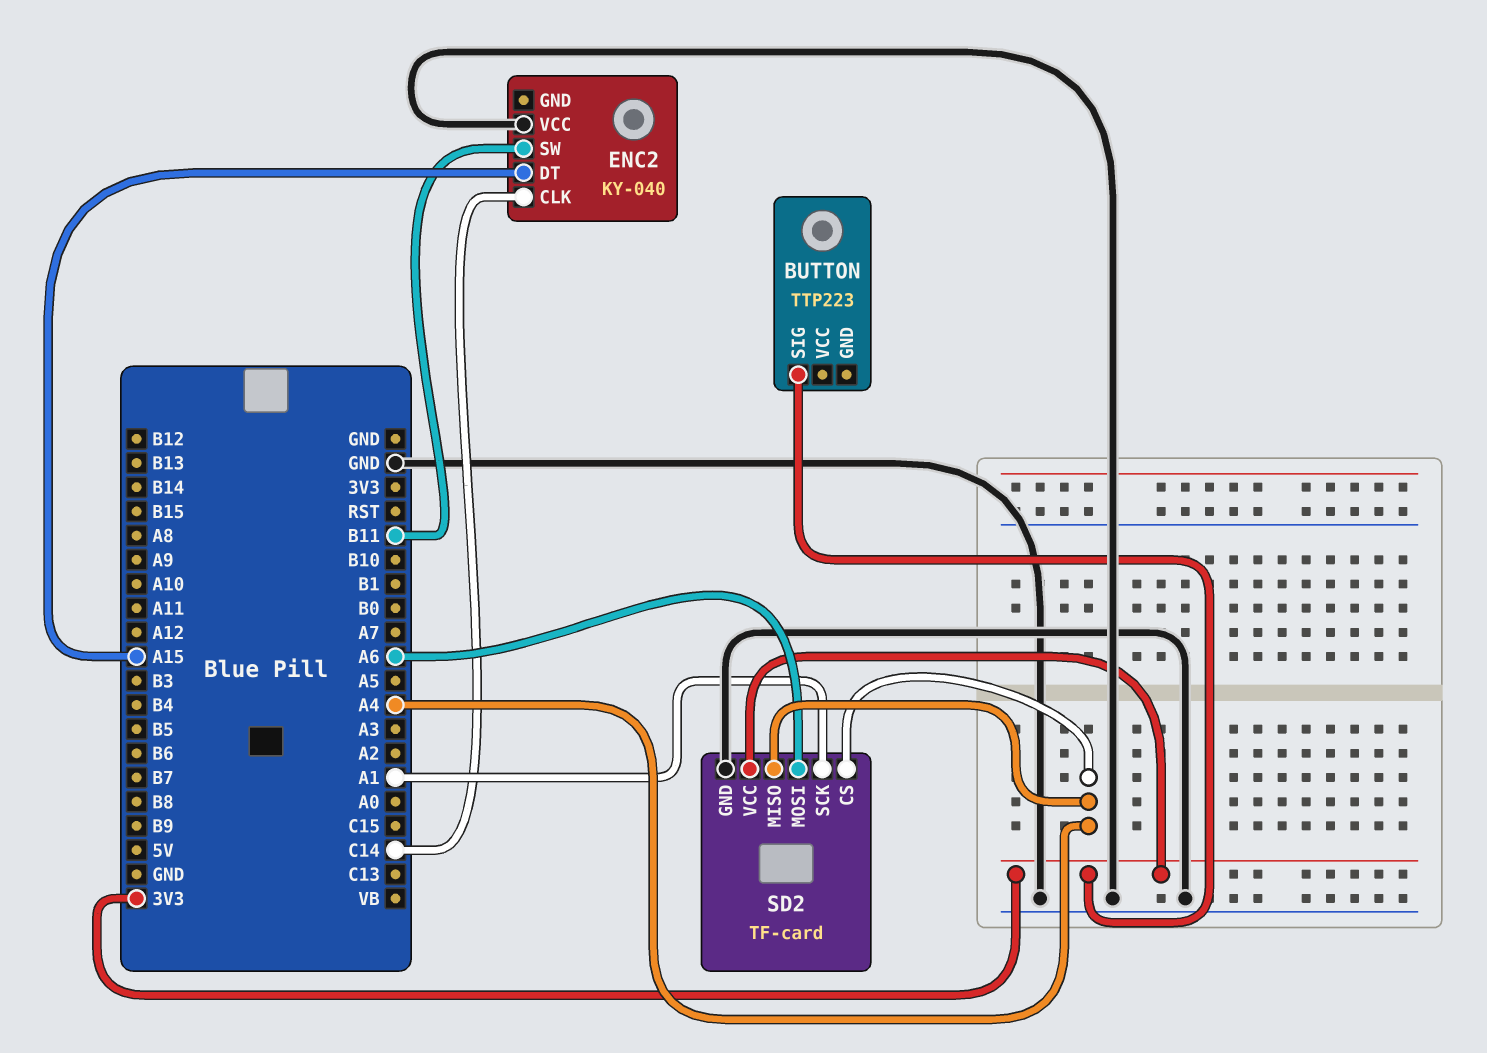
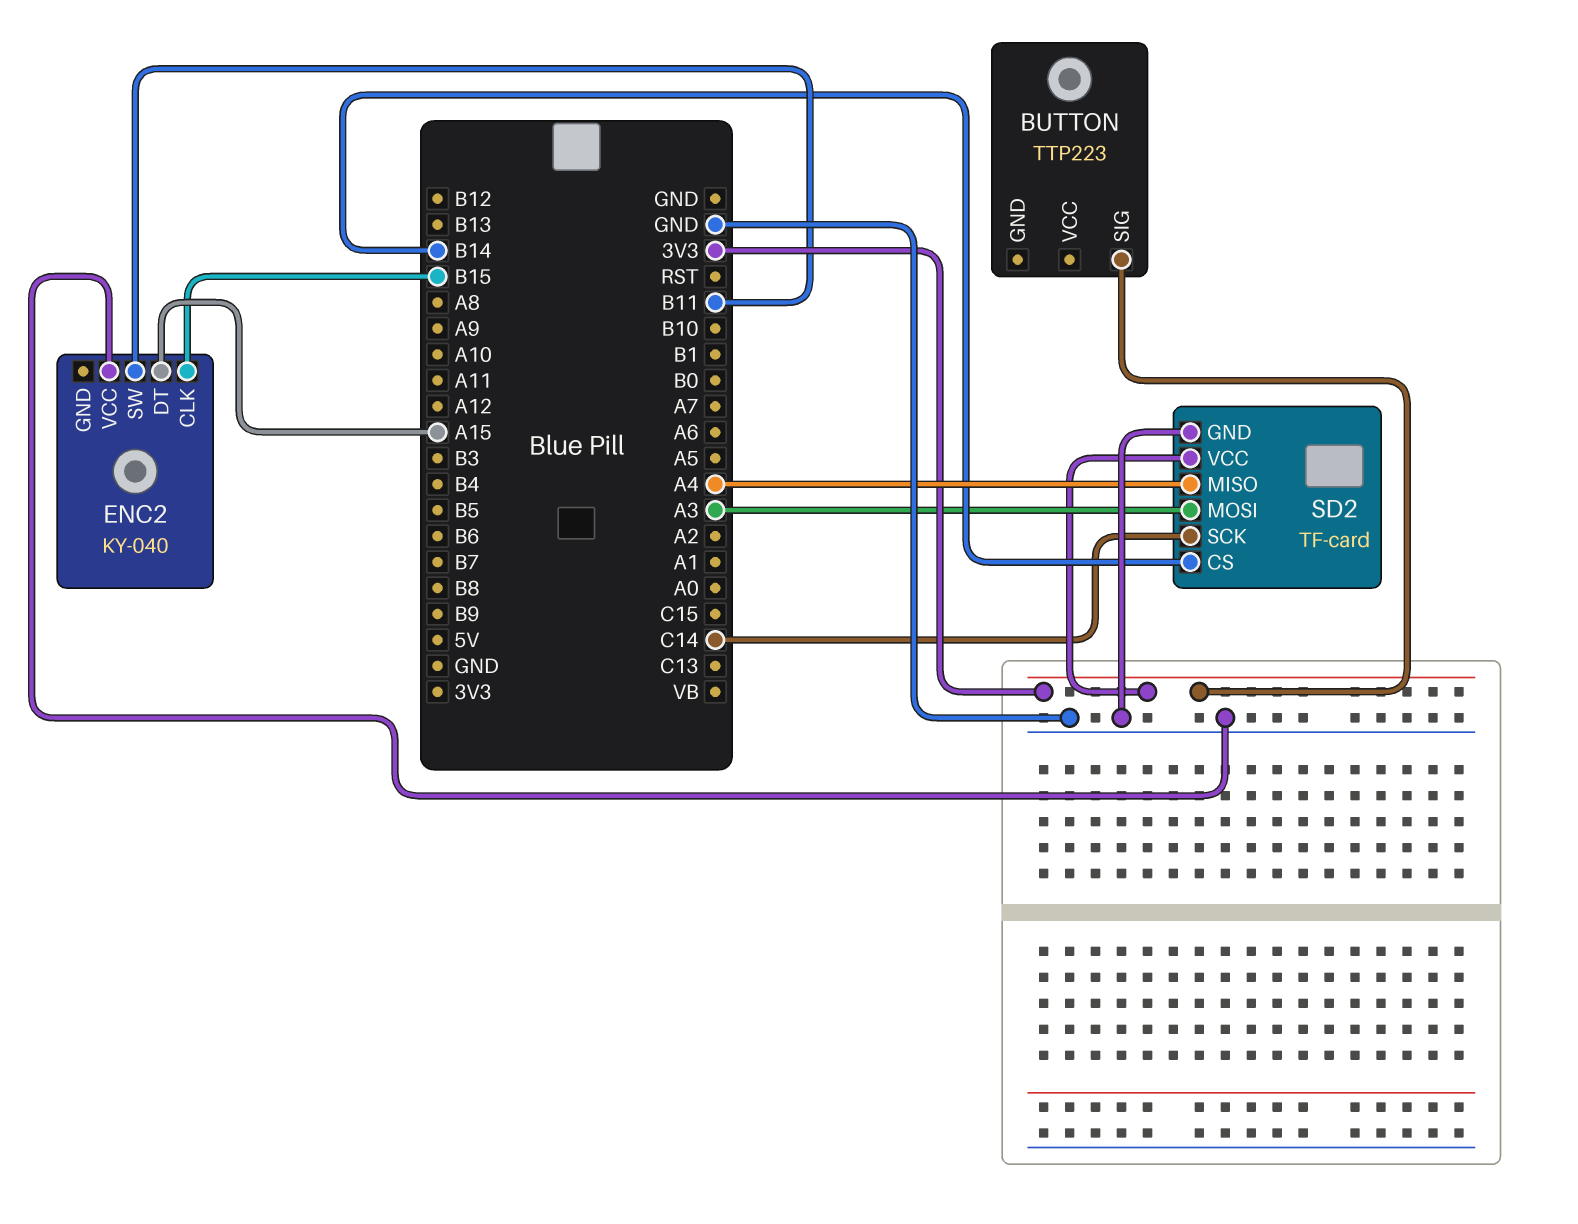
ENC2 pin CLK: C14 -> B15
SD2 pin CS: A4 -> B14
SD2 pin MOSI: A6 -> A3
SD2 pin SCK: A1 -> C14

